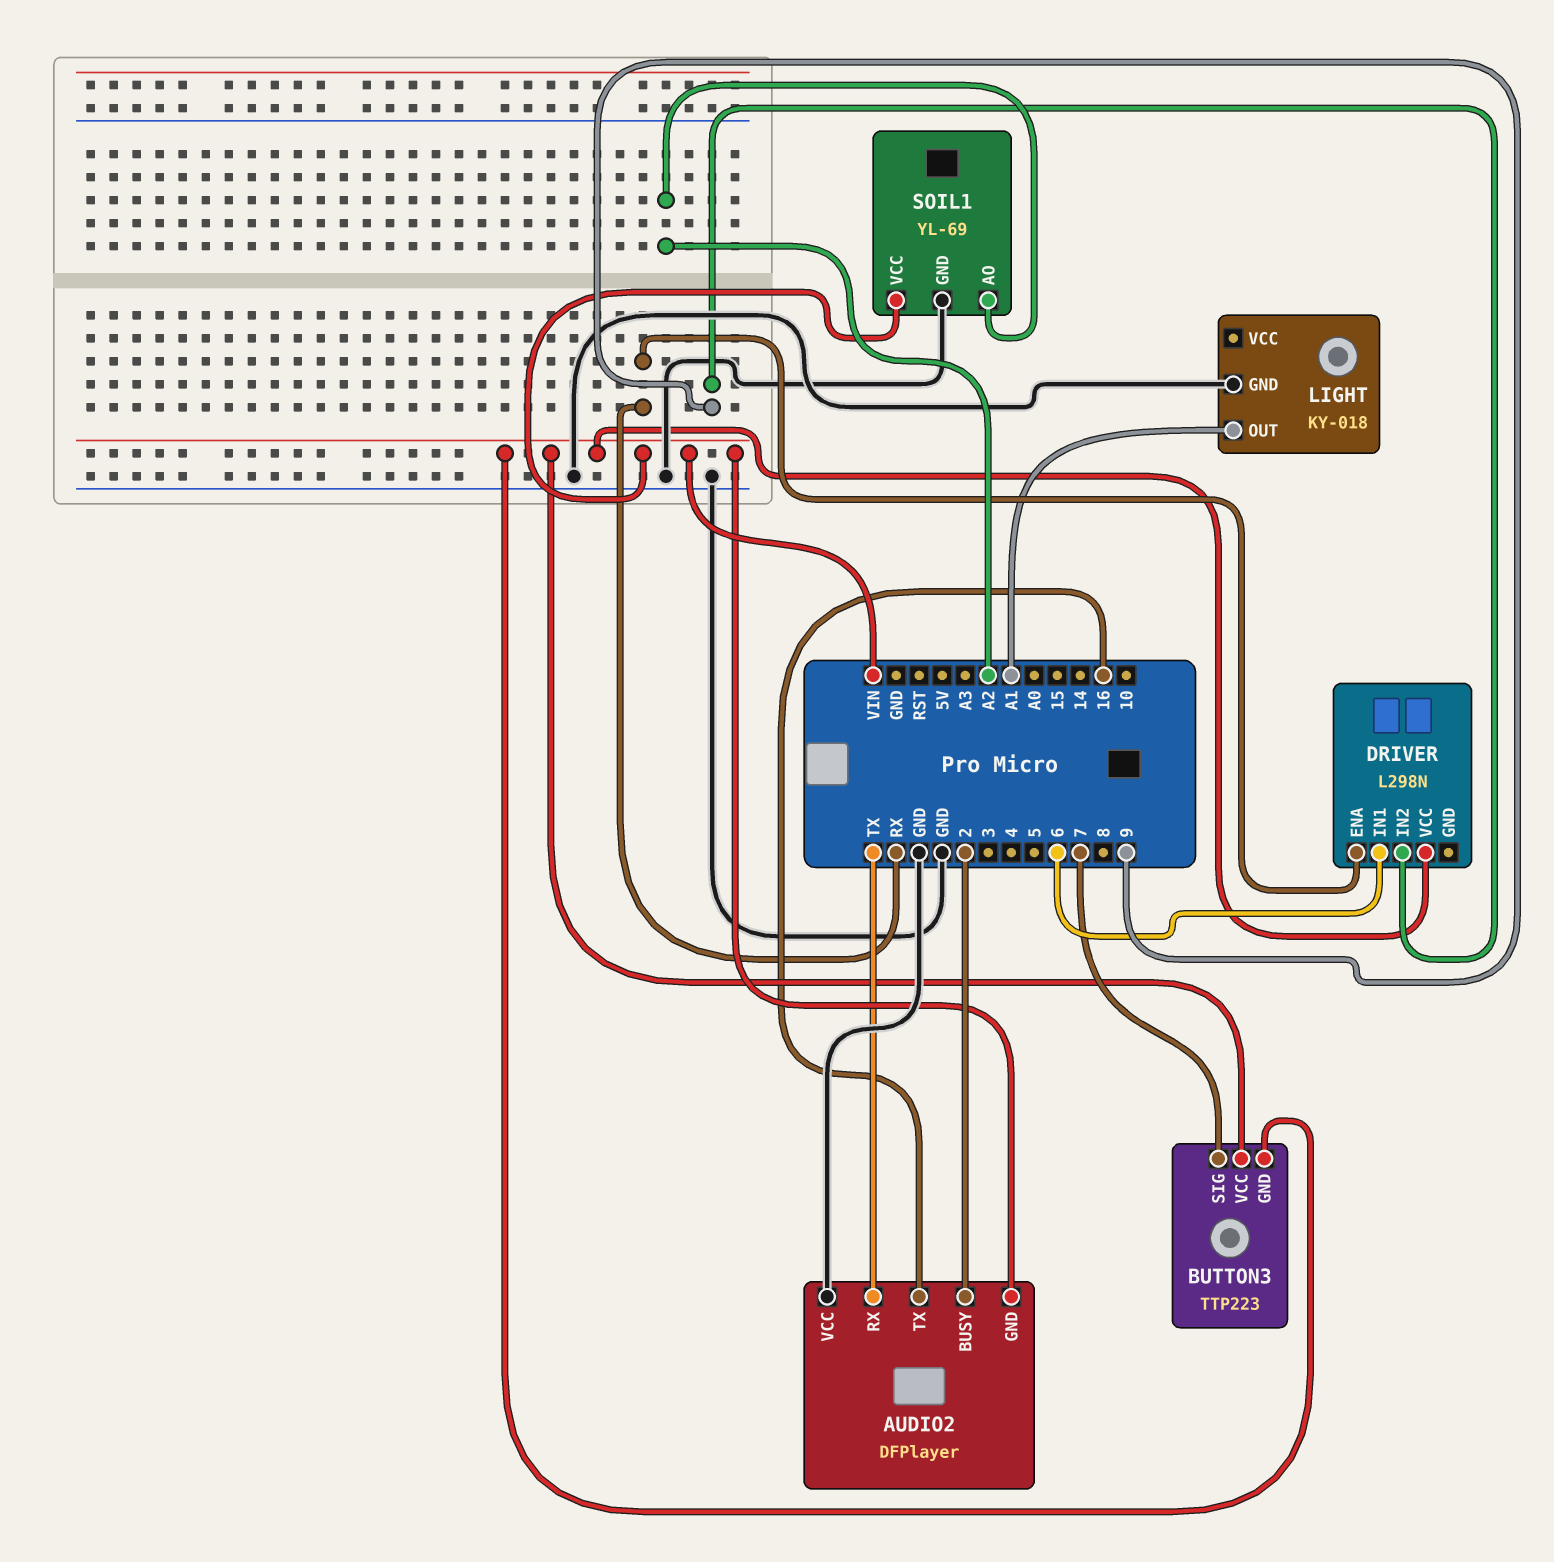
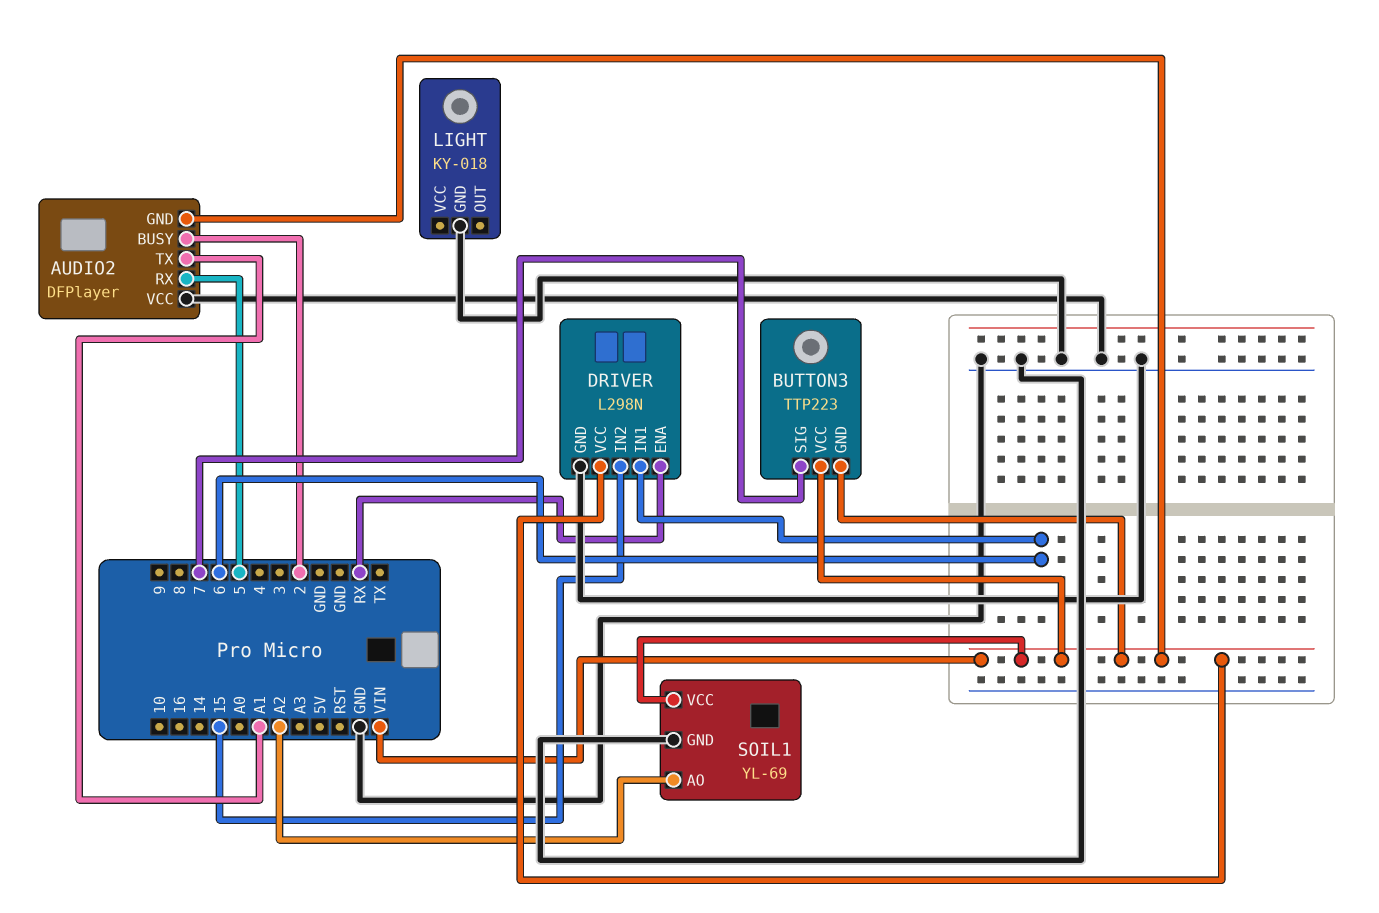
AUDIO2 pin RX: TX -> 5
AUDIO2 pin TX: 16 -> A1
DRIVER pin GND: none -> GND
DRIVER pin IN2: 9 -> 15
LIGHT pin OUT: A1 -> none

